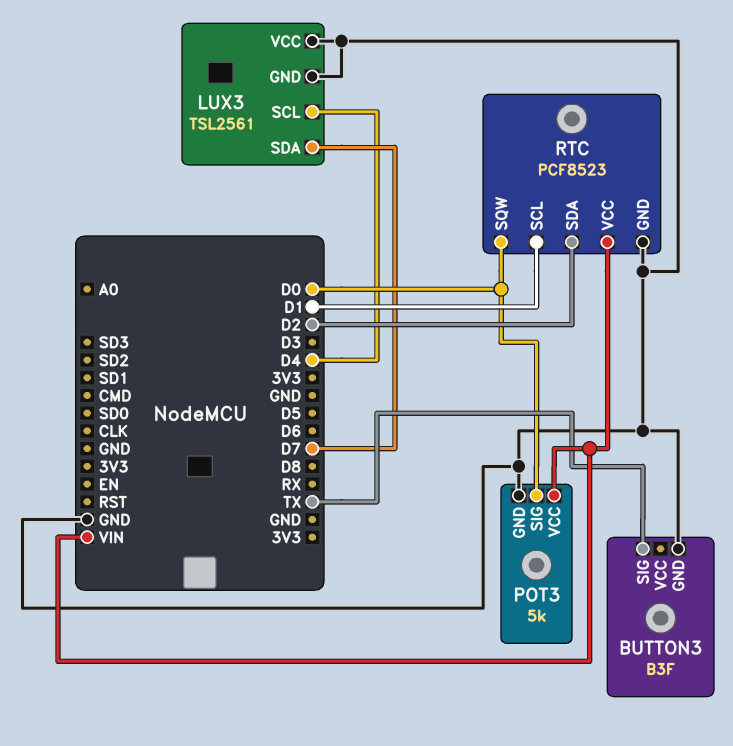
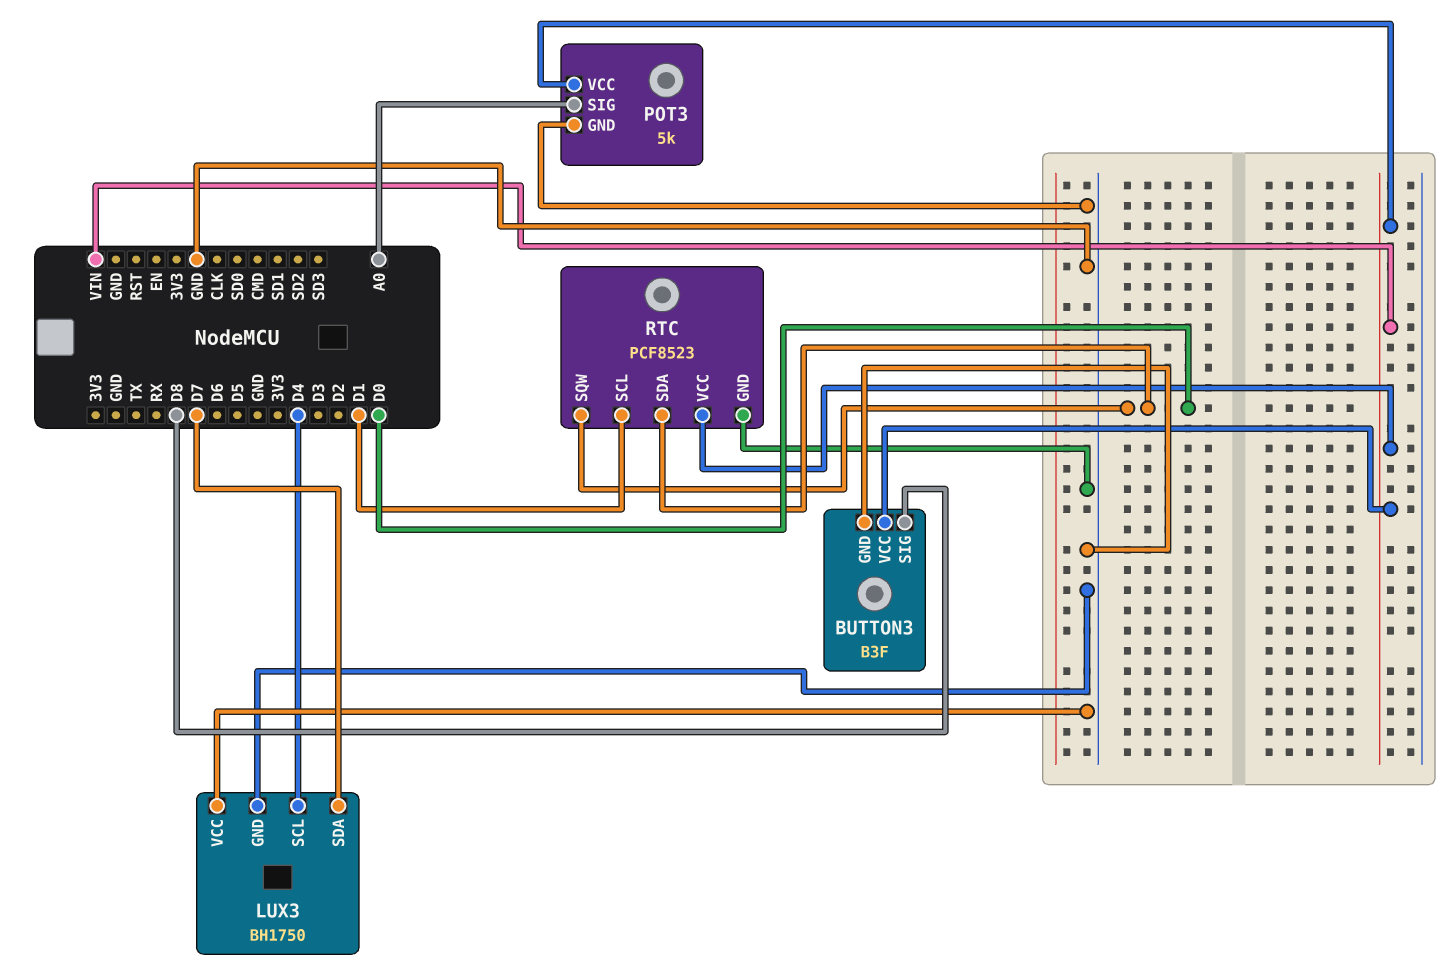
BUTTON3 pin SIG: TX -> D8
BUTTON3 pin VCC: none -> VIN
LUX3: TSL2561 -> BH1750
POT3 pin SIG: D0 -> A0
RTC pin SDA: D2 -> D0

